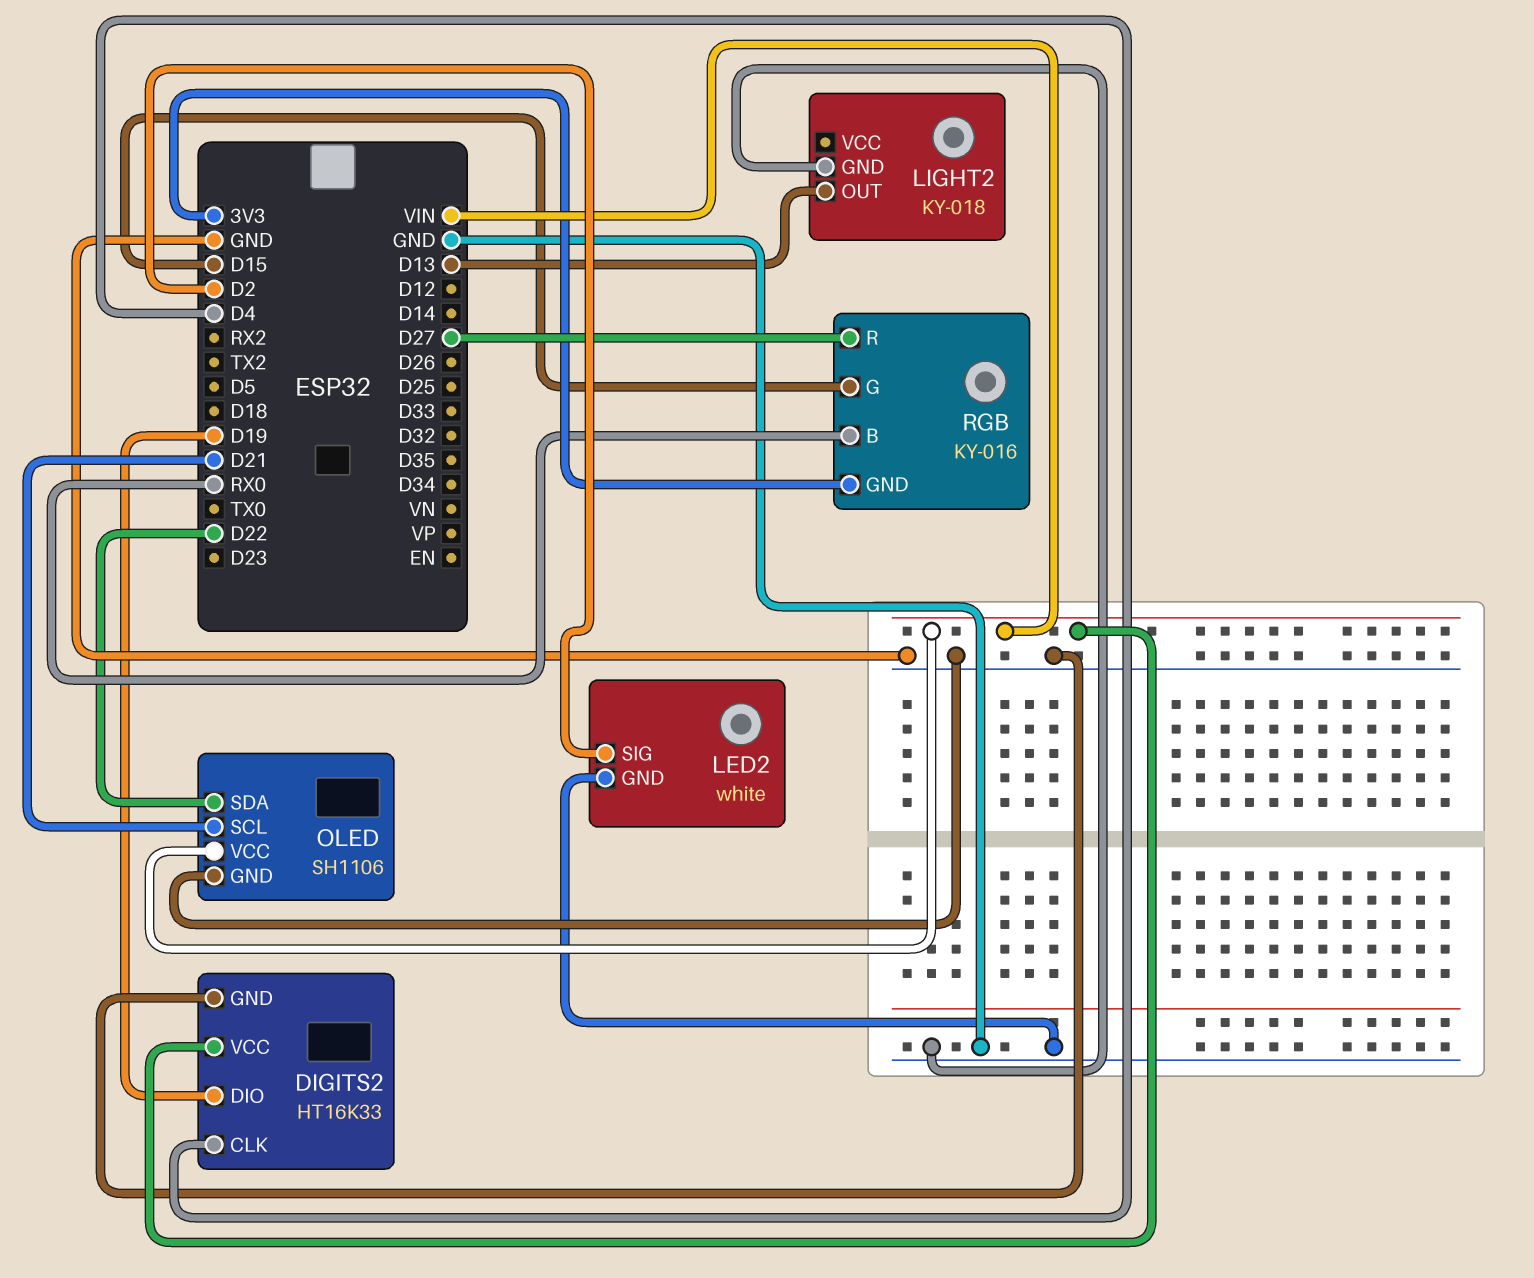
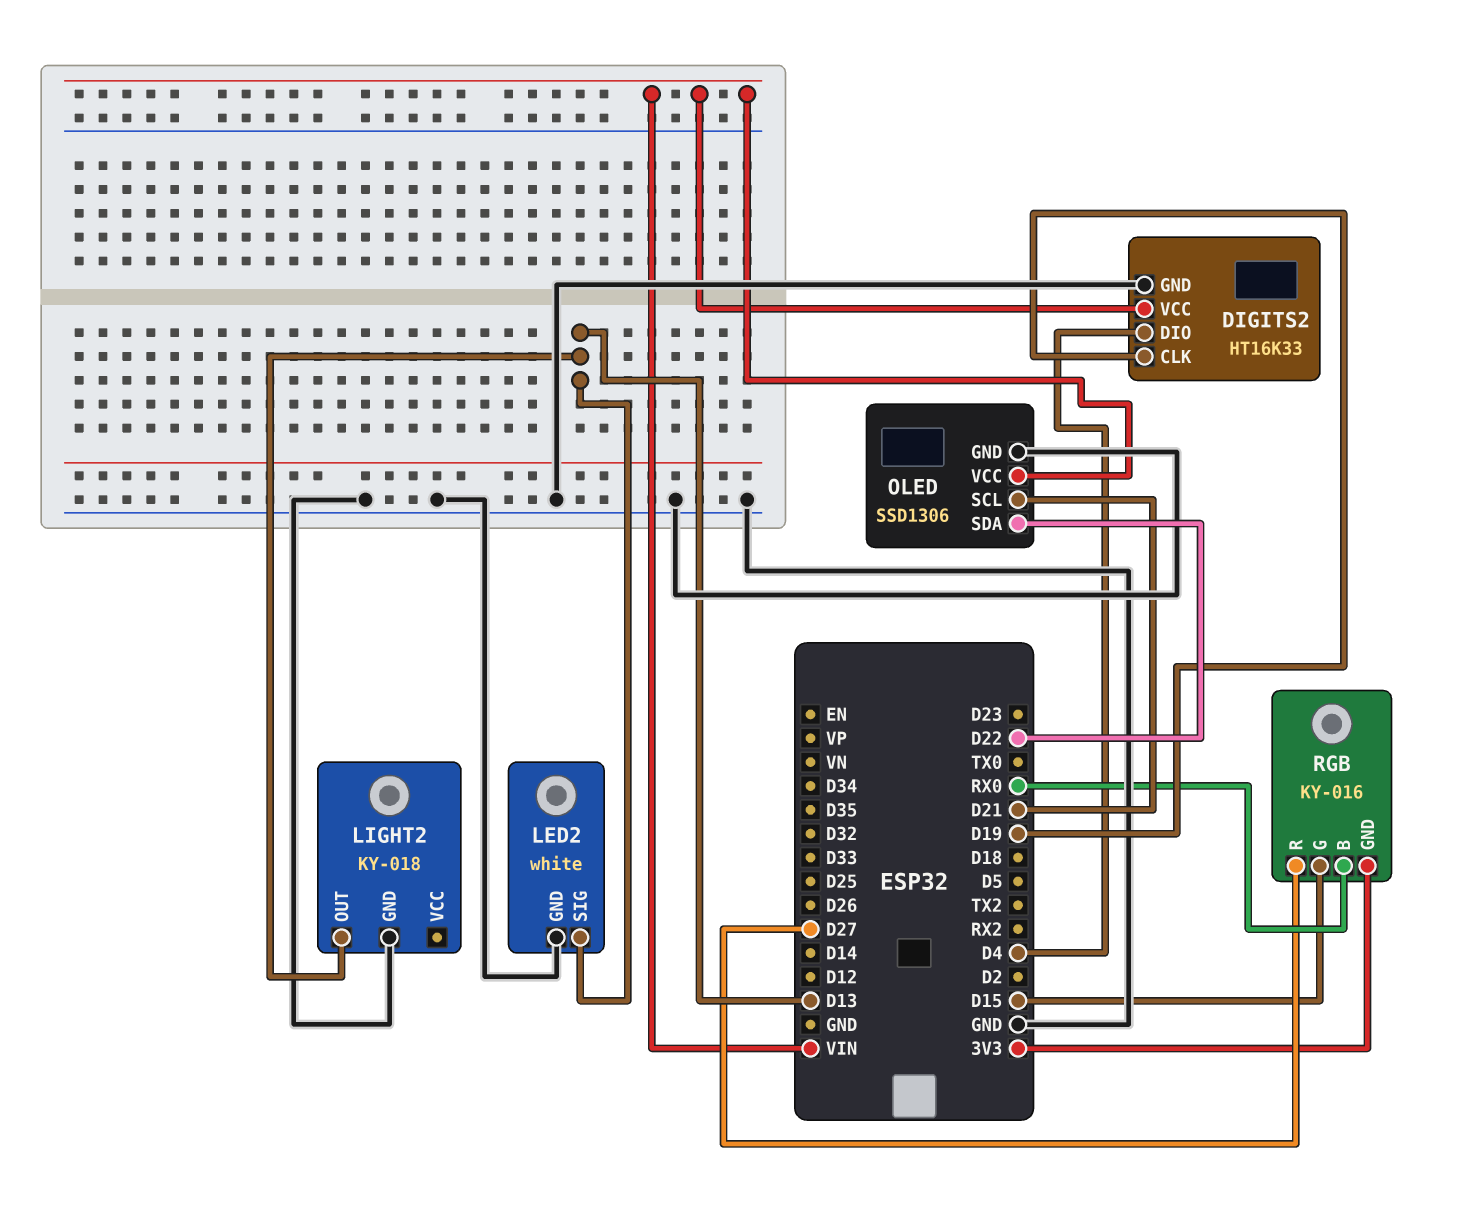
DIGITS2 pin CLK: D4 -> D19
DIGITS2 pin DIO: D19 -> D4
LED2 pin SIG: D2 -> D13
OLED: SH1106 -> SSD1306

